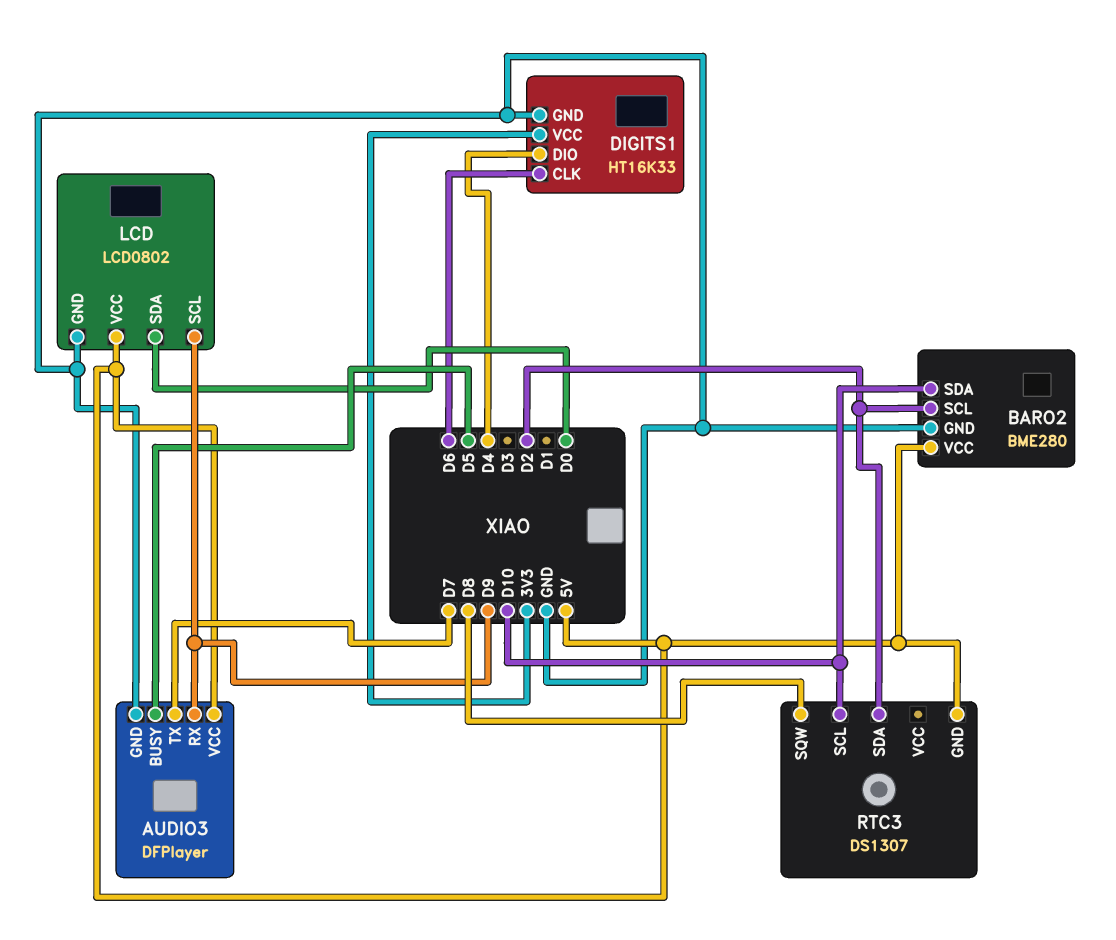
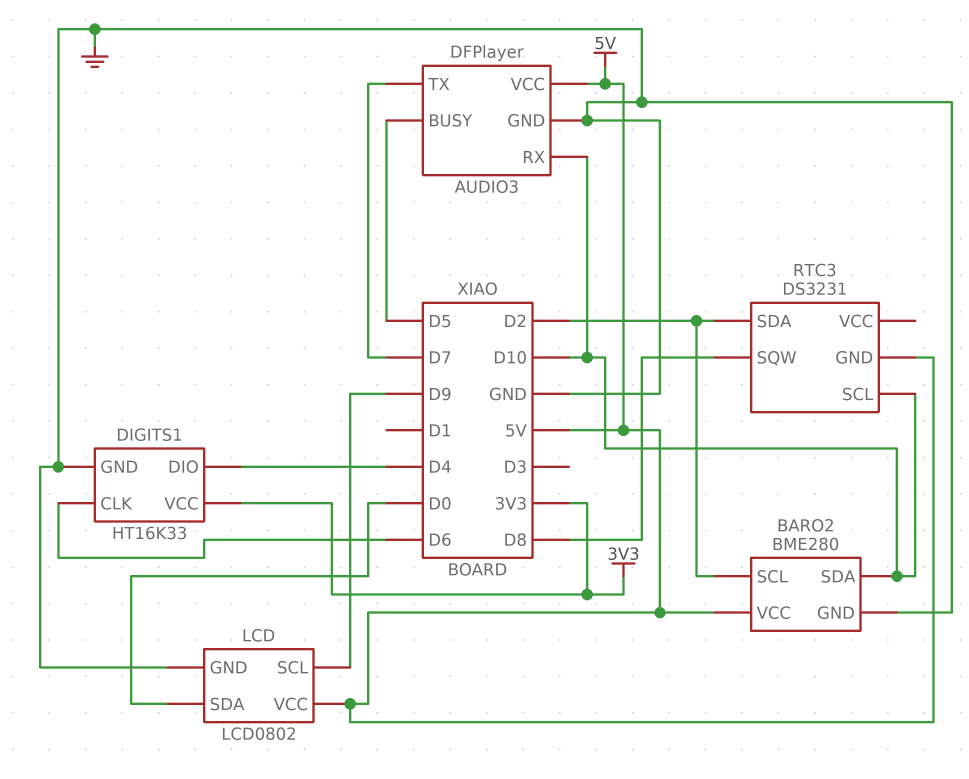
AUDIO3 pin RX: D9 -> D10
RTC3: DS1307 -> DS3231

